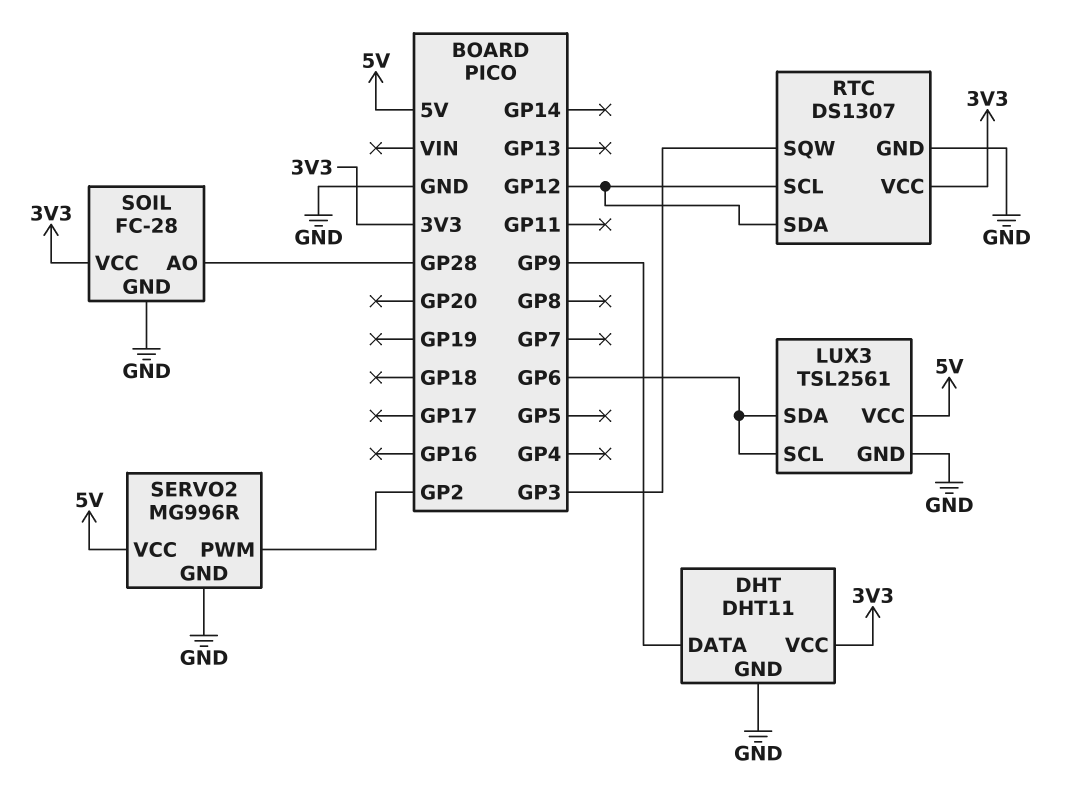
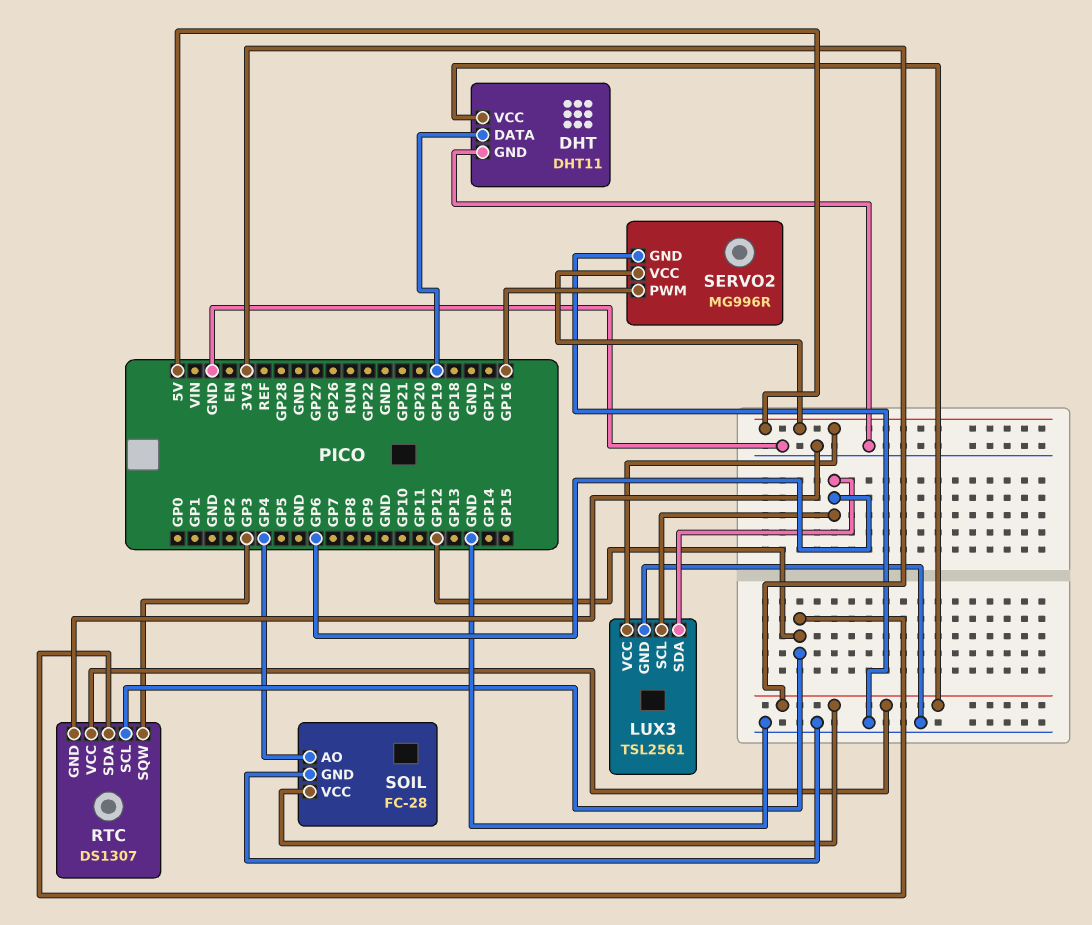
DHT pin DATA: GP9 -> GP19
SERVO2 pin PWM: GP2 -> GP16
SOIL pin AO: GP28 -> GP4

